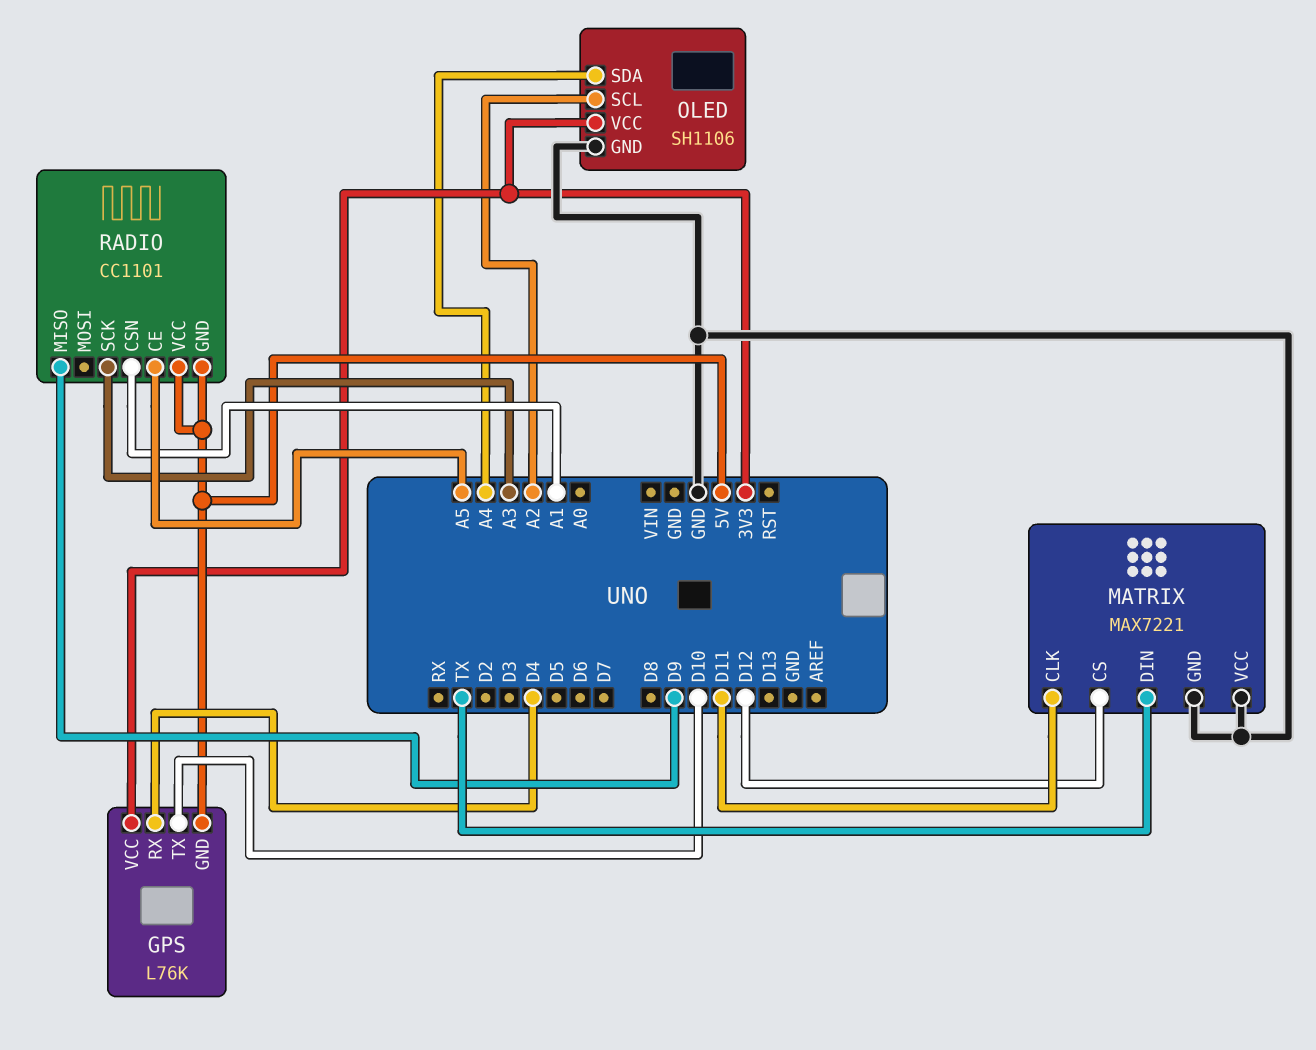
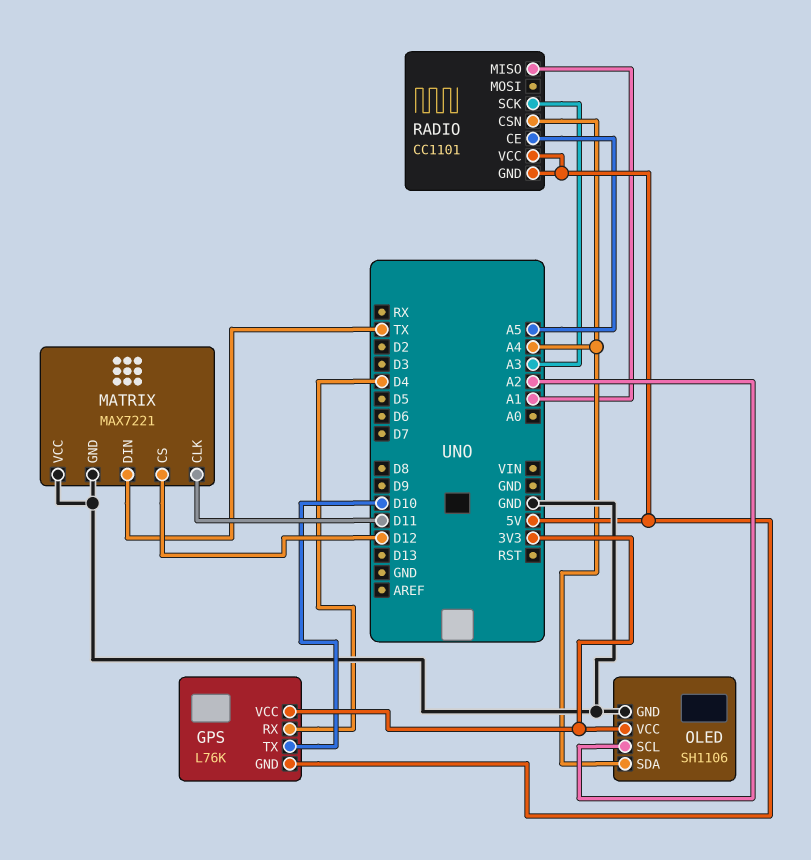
RADIO pin CSN: A1 -> A4
RADIO pin MISO: D9 -> A1

